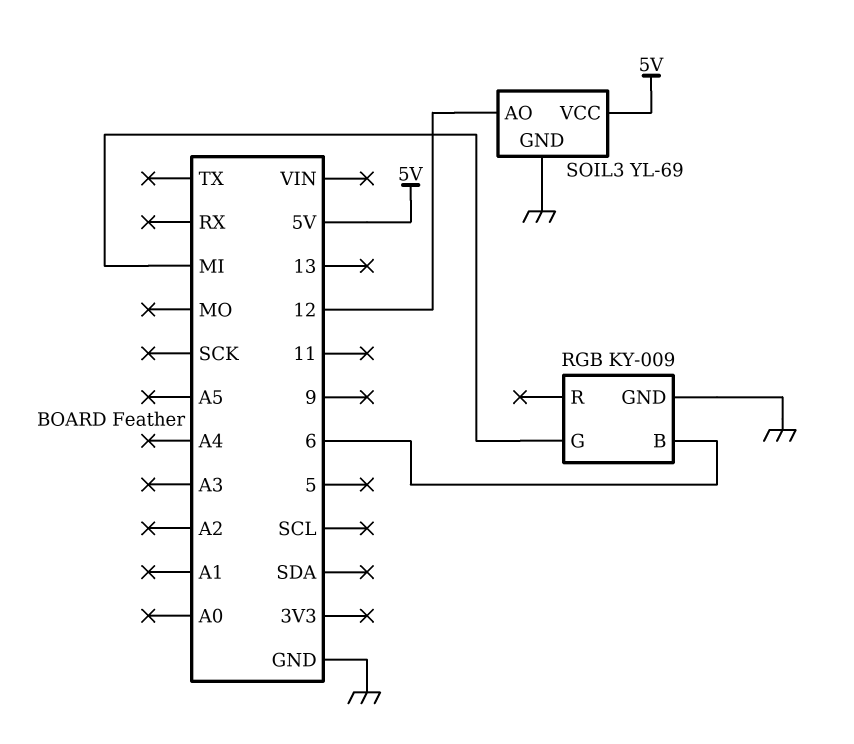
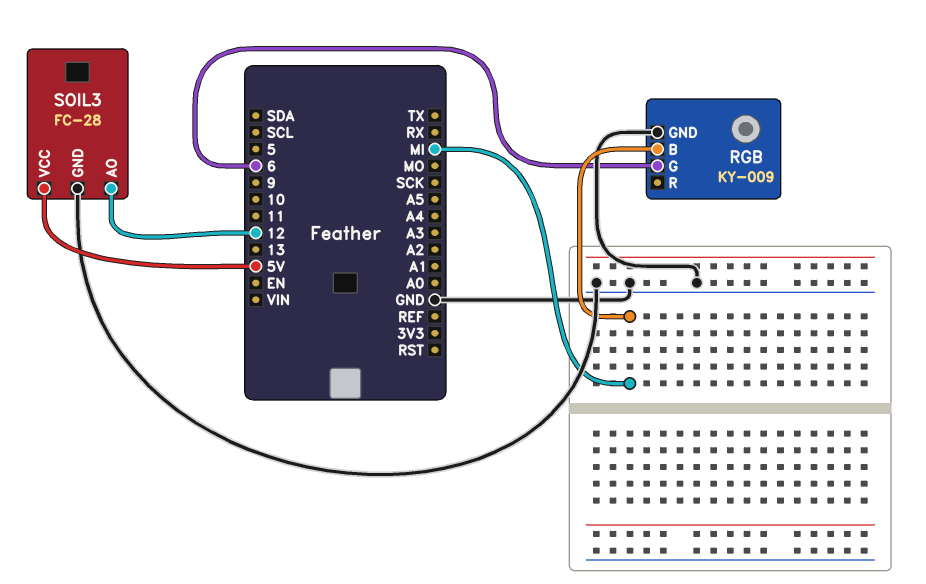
RGB pin B: 6 -> MI
RGB pin G: MI -> 6
SOIL3: YL-69 -> FC-28

